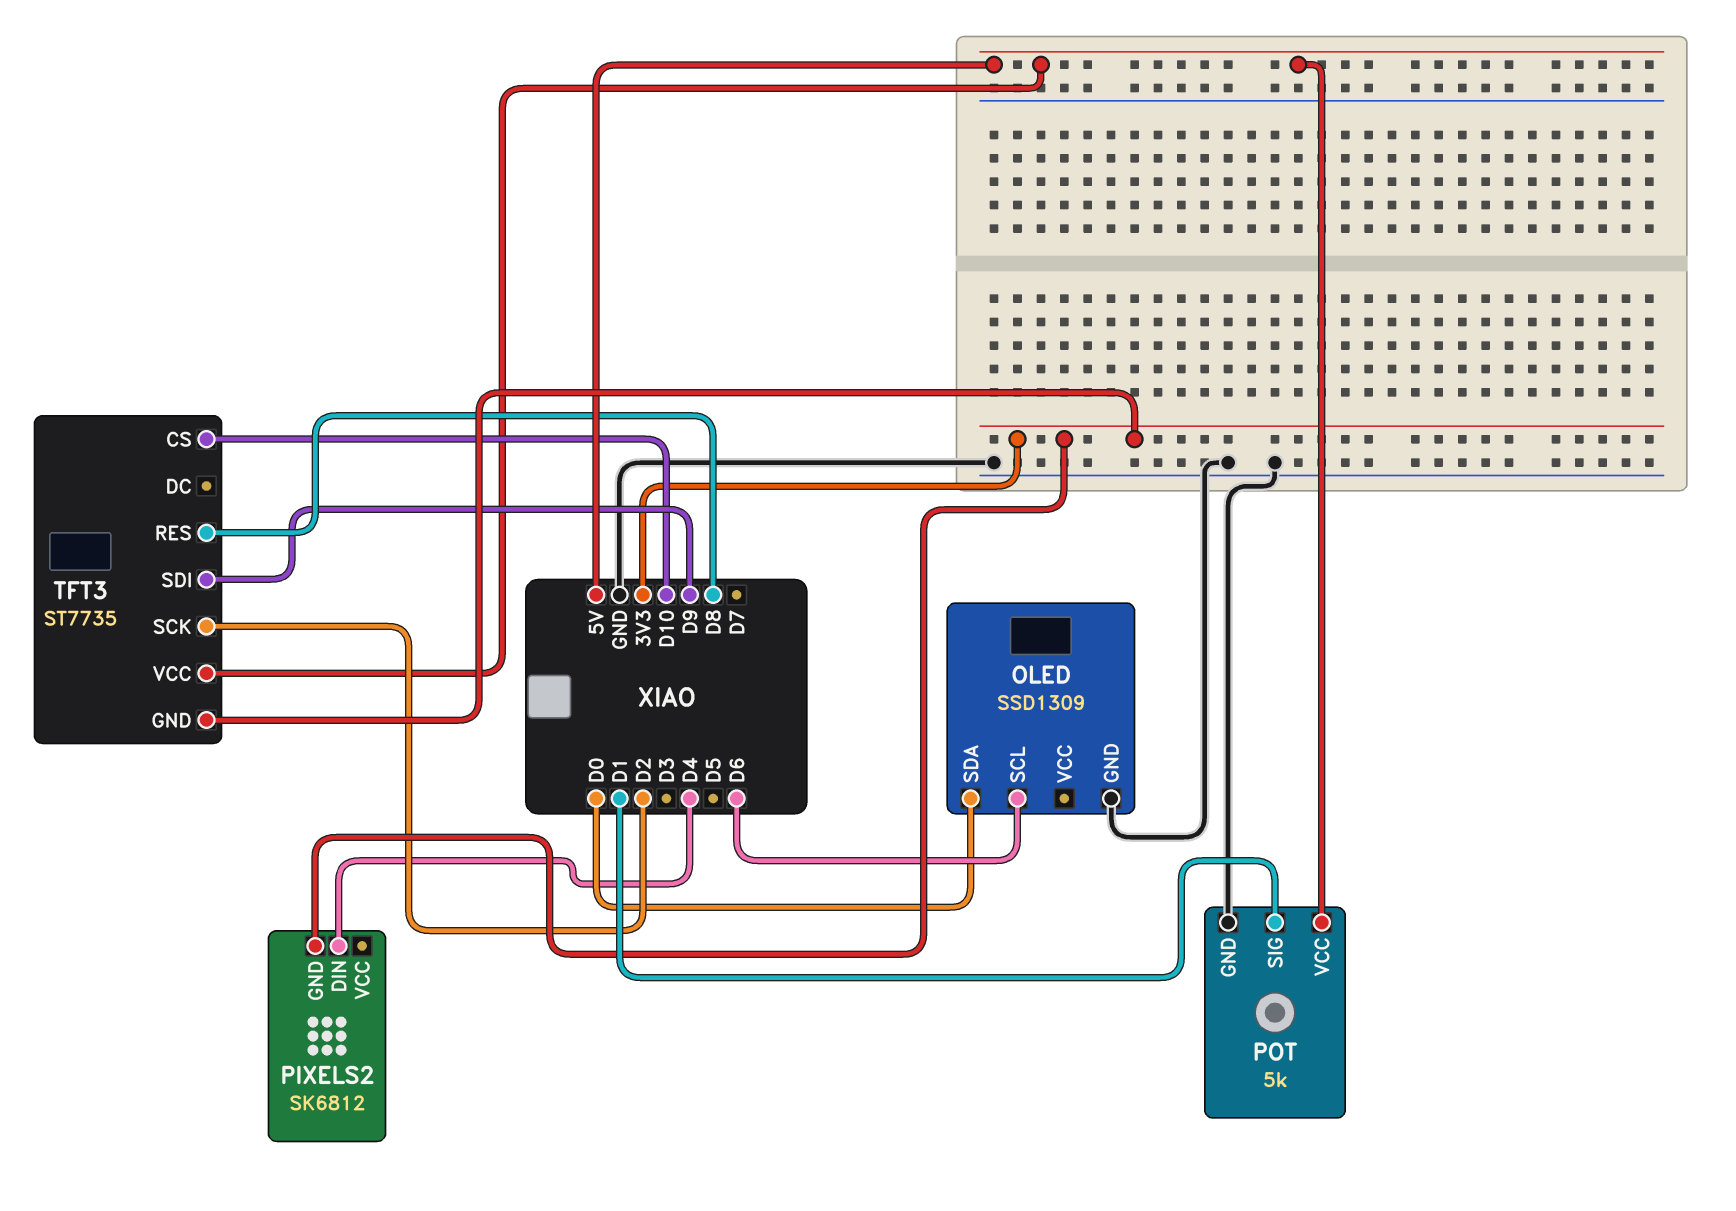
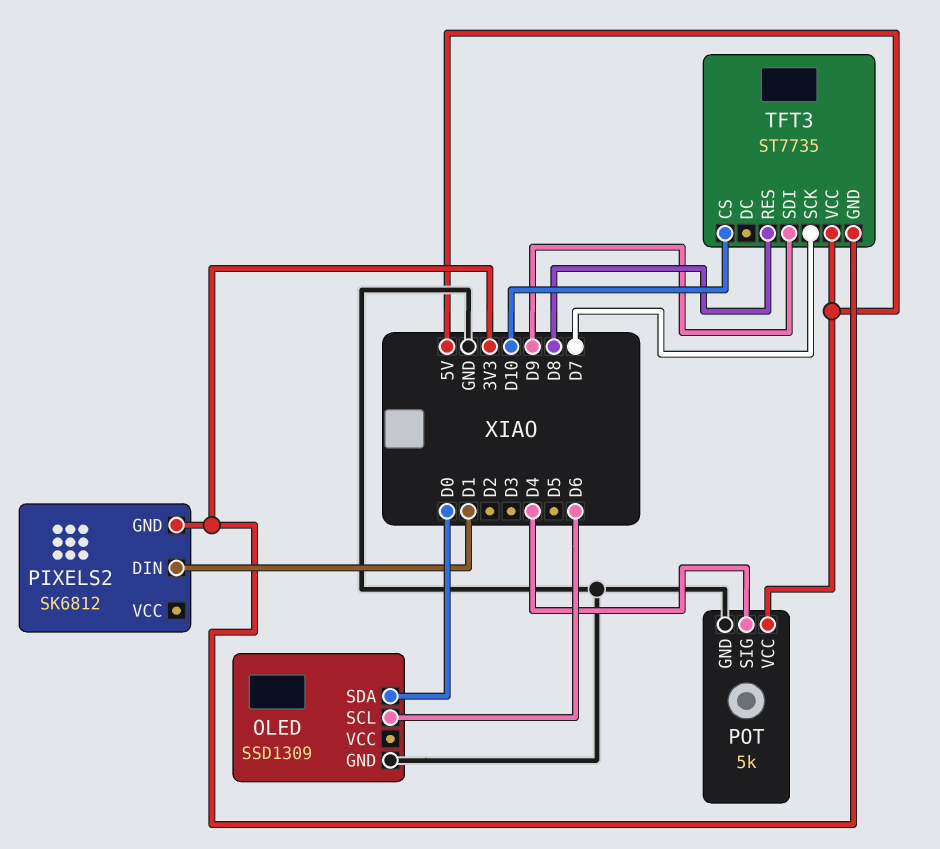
PIXELS2 pin DIN: D4 -> D1
POT pin SIG: D1 -> D4
TFT3 pin SCK: D2 -> D7

